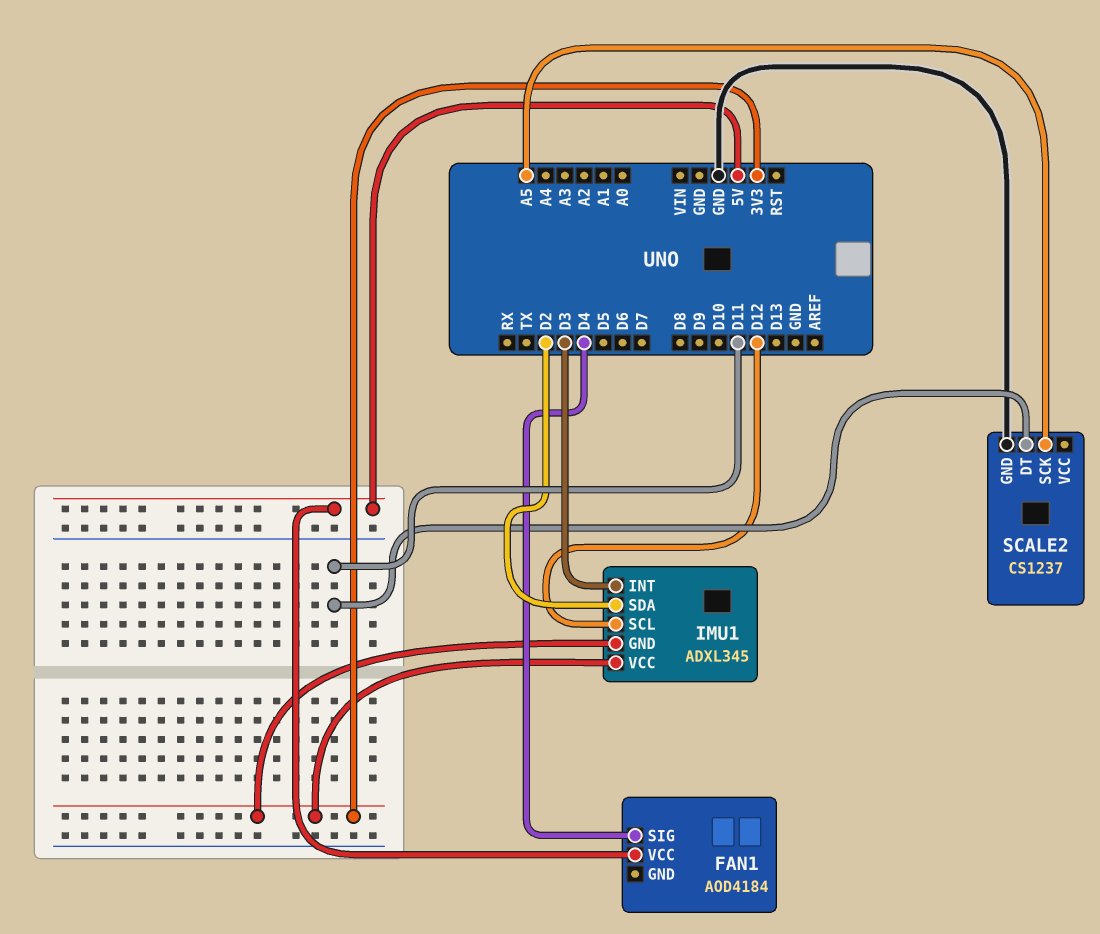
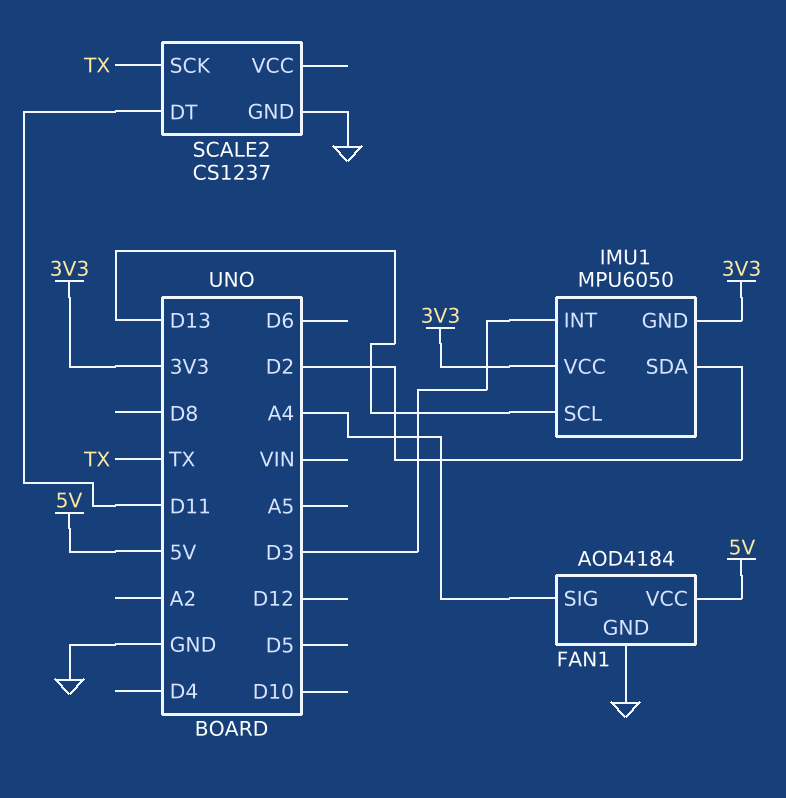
FAN1 pin GND: none -> GND
FAN1 pin SIG: D4 -> A4
IMU1: ADXL345 -> MPU6050
IMU1 pin SCL: D12 -> D13
SCALE2 pin SCK: A5 -> TX

